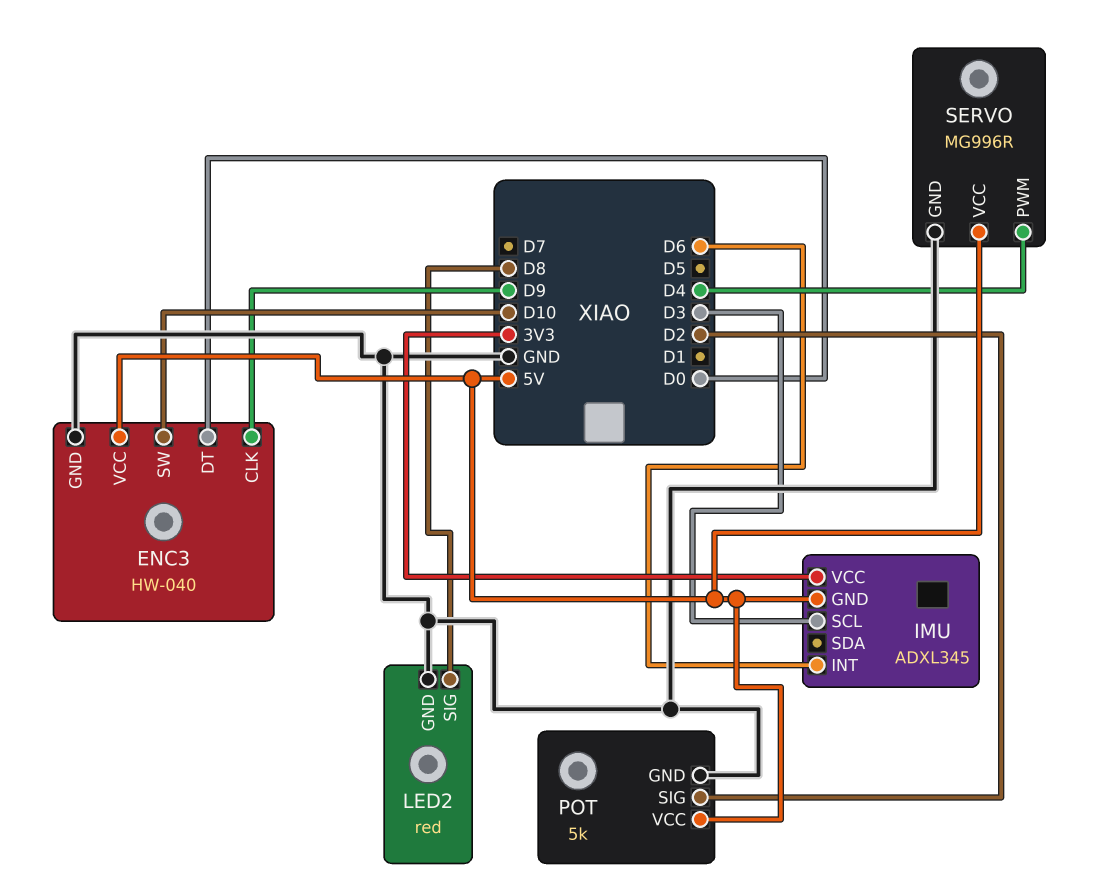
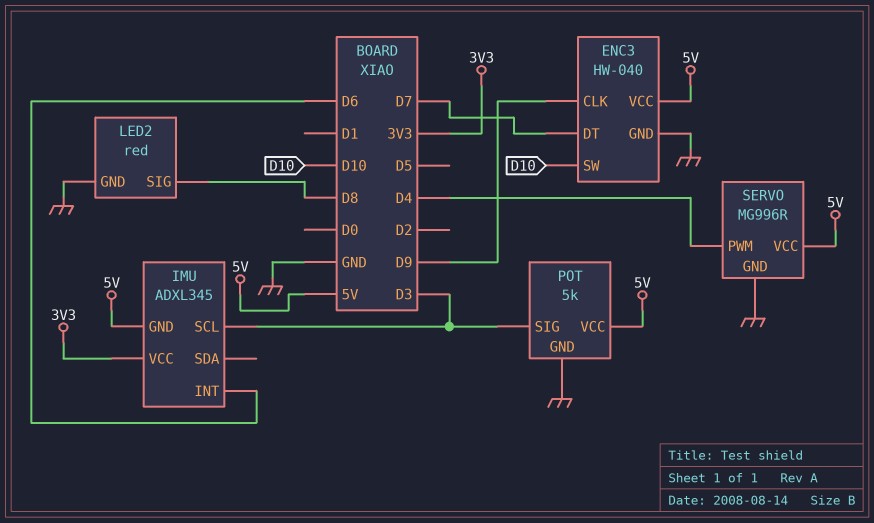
ENC3 pin DT: D0 -> D7
POT pin SIG: D2 -> D3

